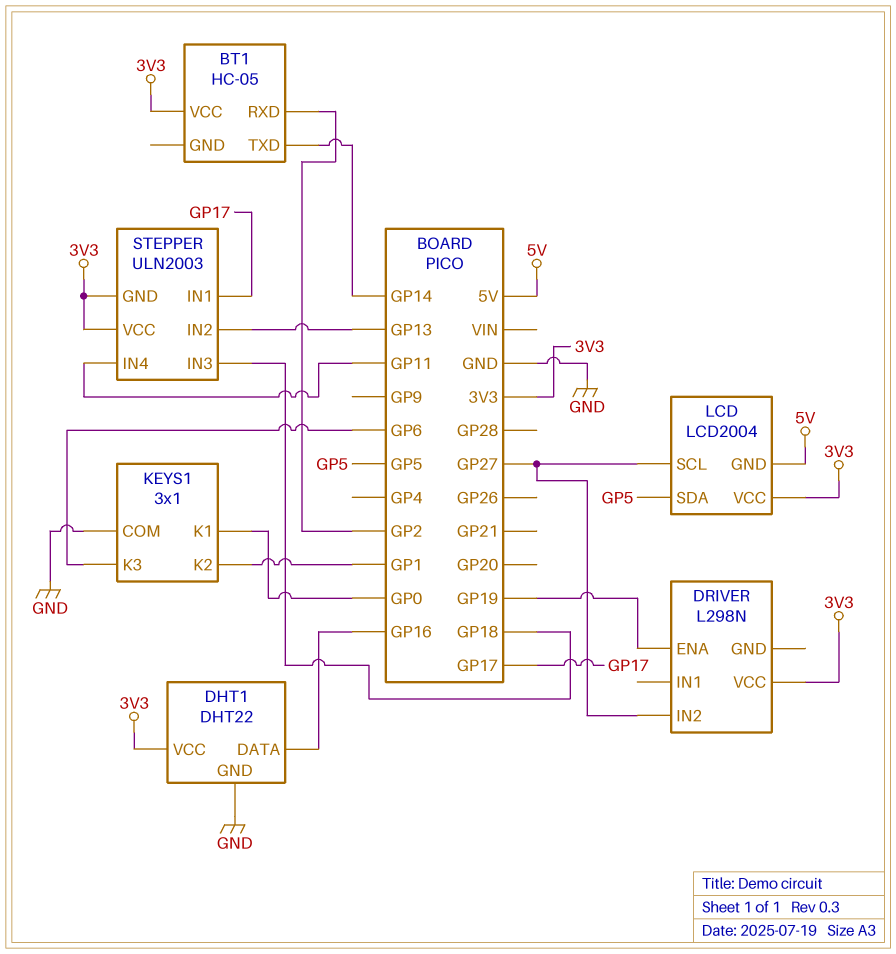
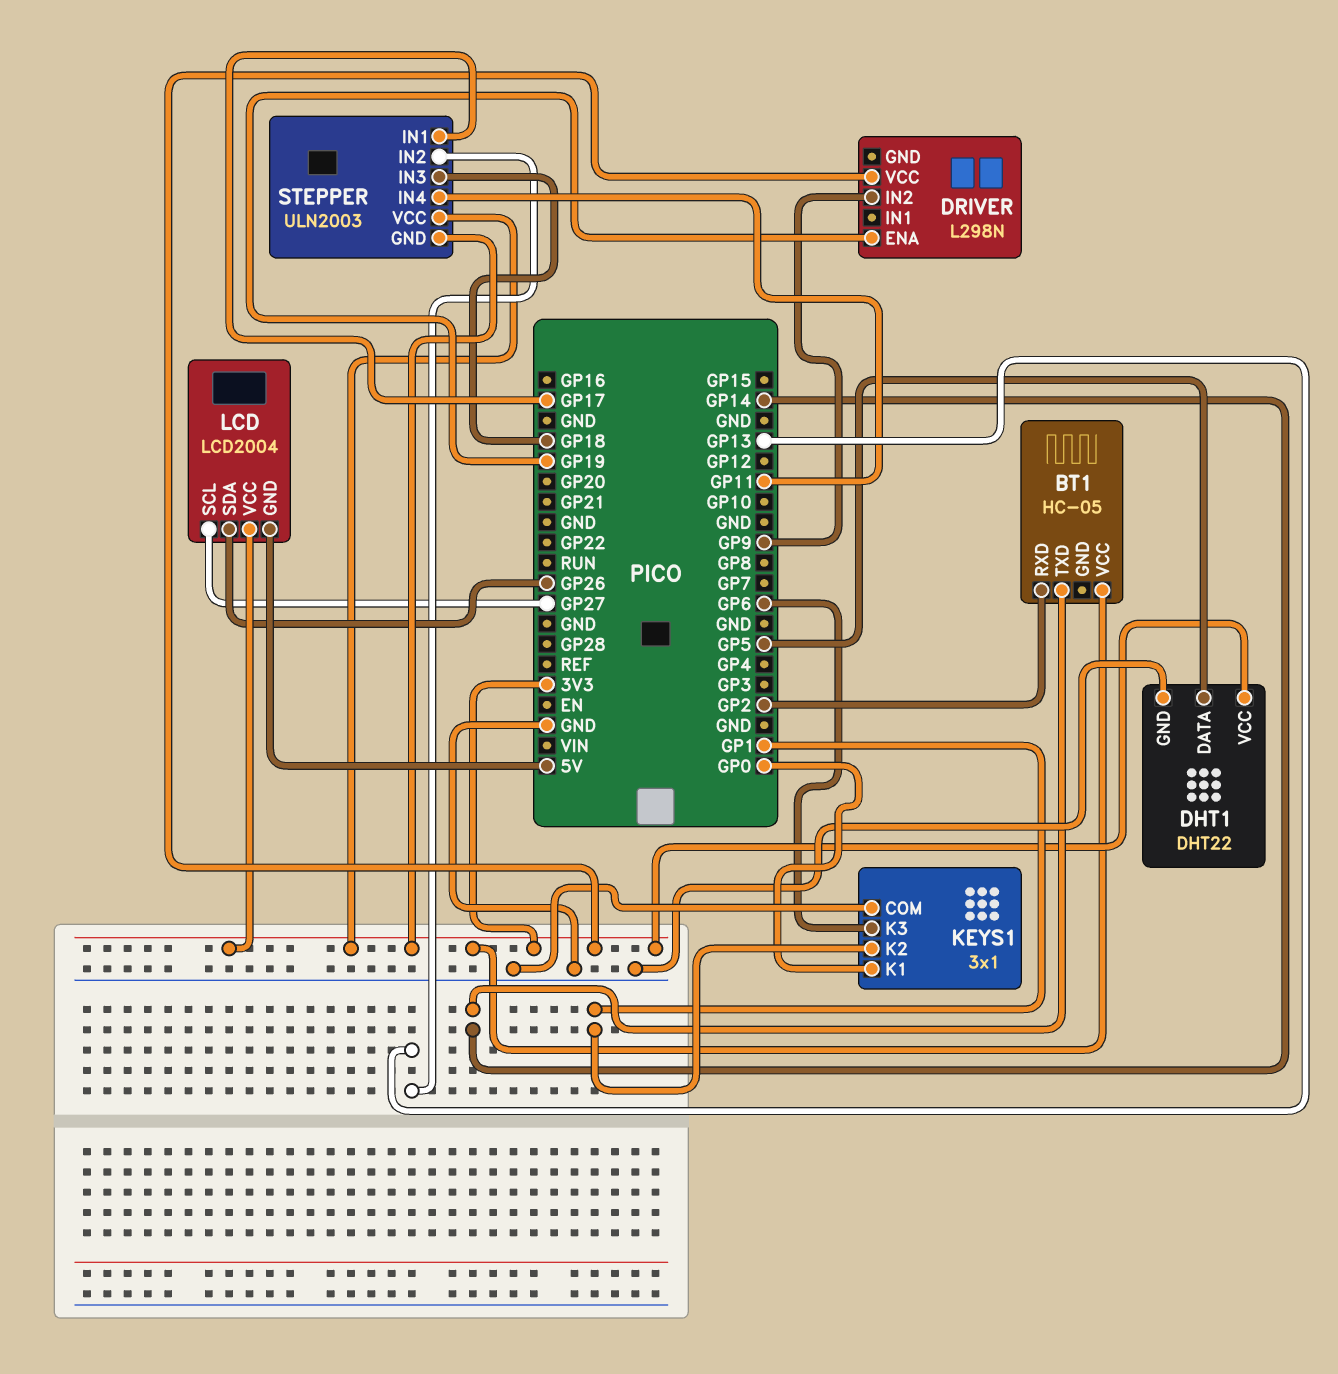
DHT1 pin DATA: GP16 -> GP5
DRIVER pin IN2: GP27 -> GP9
LCD pin SDA: GP5 -> GP26

